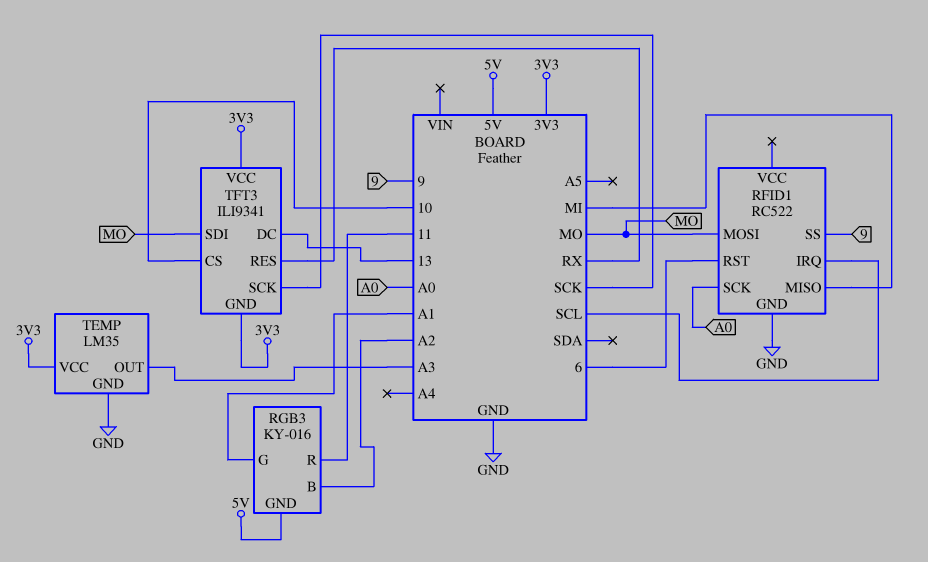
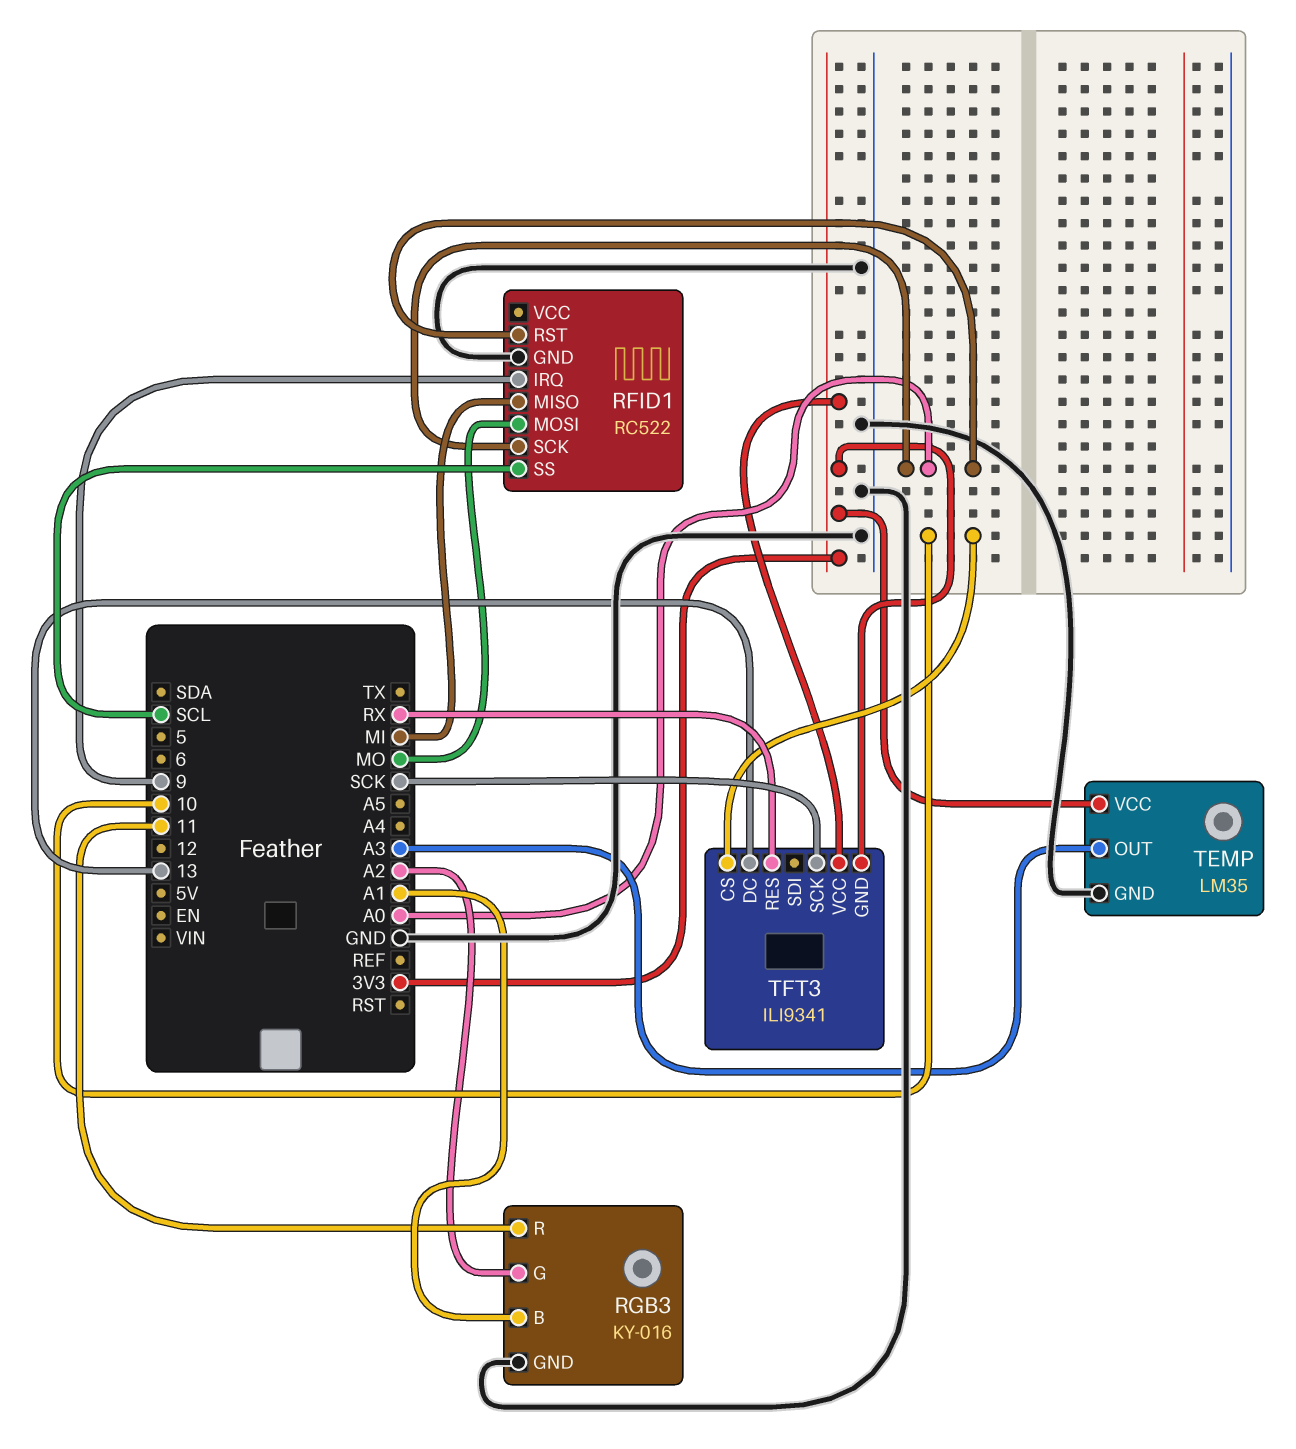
RFID1 pin IRQ: SCL -> 9
RFID1 pin RST: 6 -> A0
RFID1 pin SS: 9 -> SCL
RGB3 pin B: A2 -> A1
RGB3 pin G: A1 -> A2
RGB3 pin GND: 5V -> GND
TFT3 pin SDI: MO -> none

